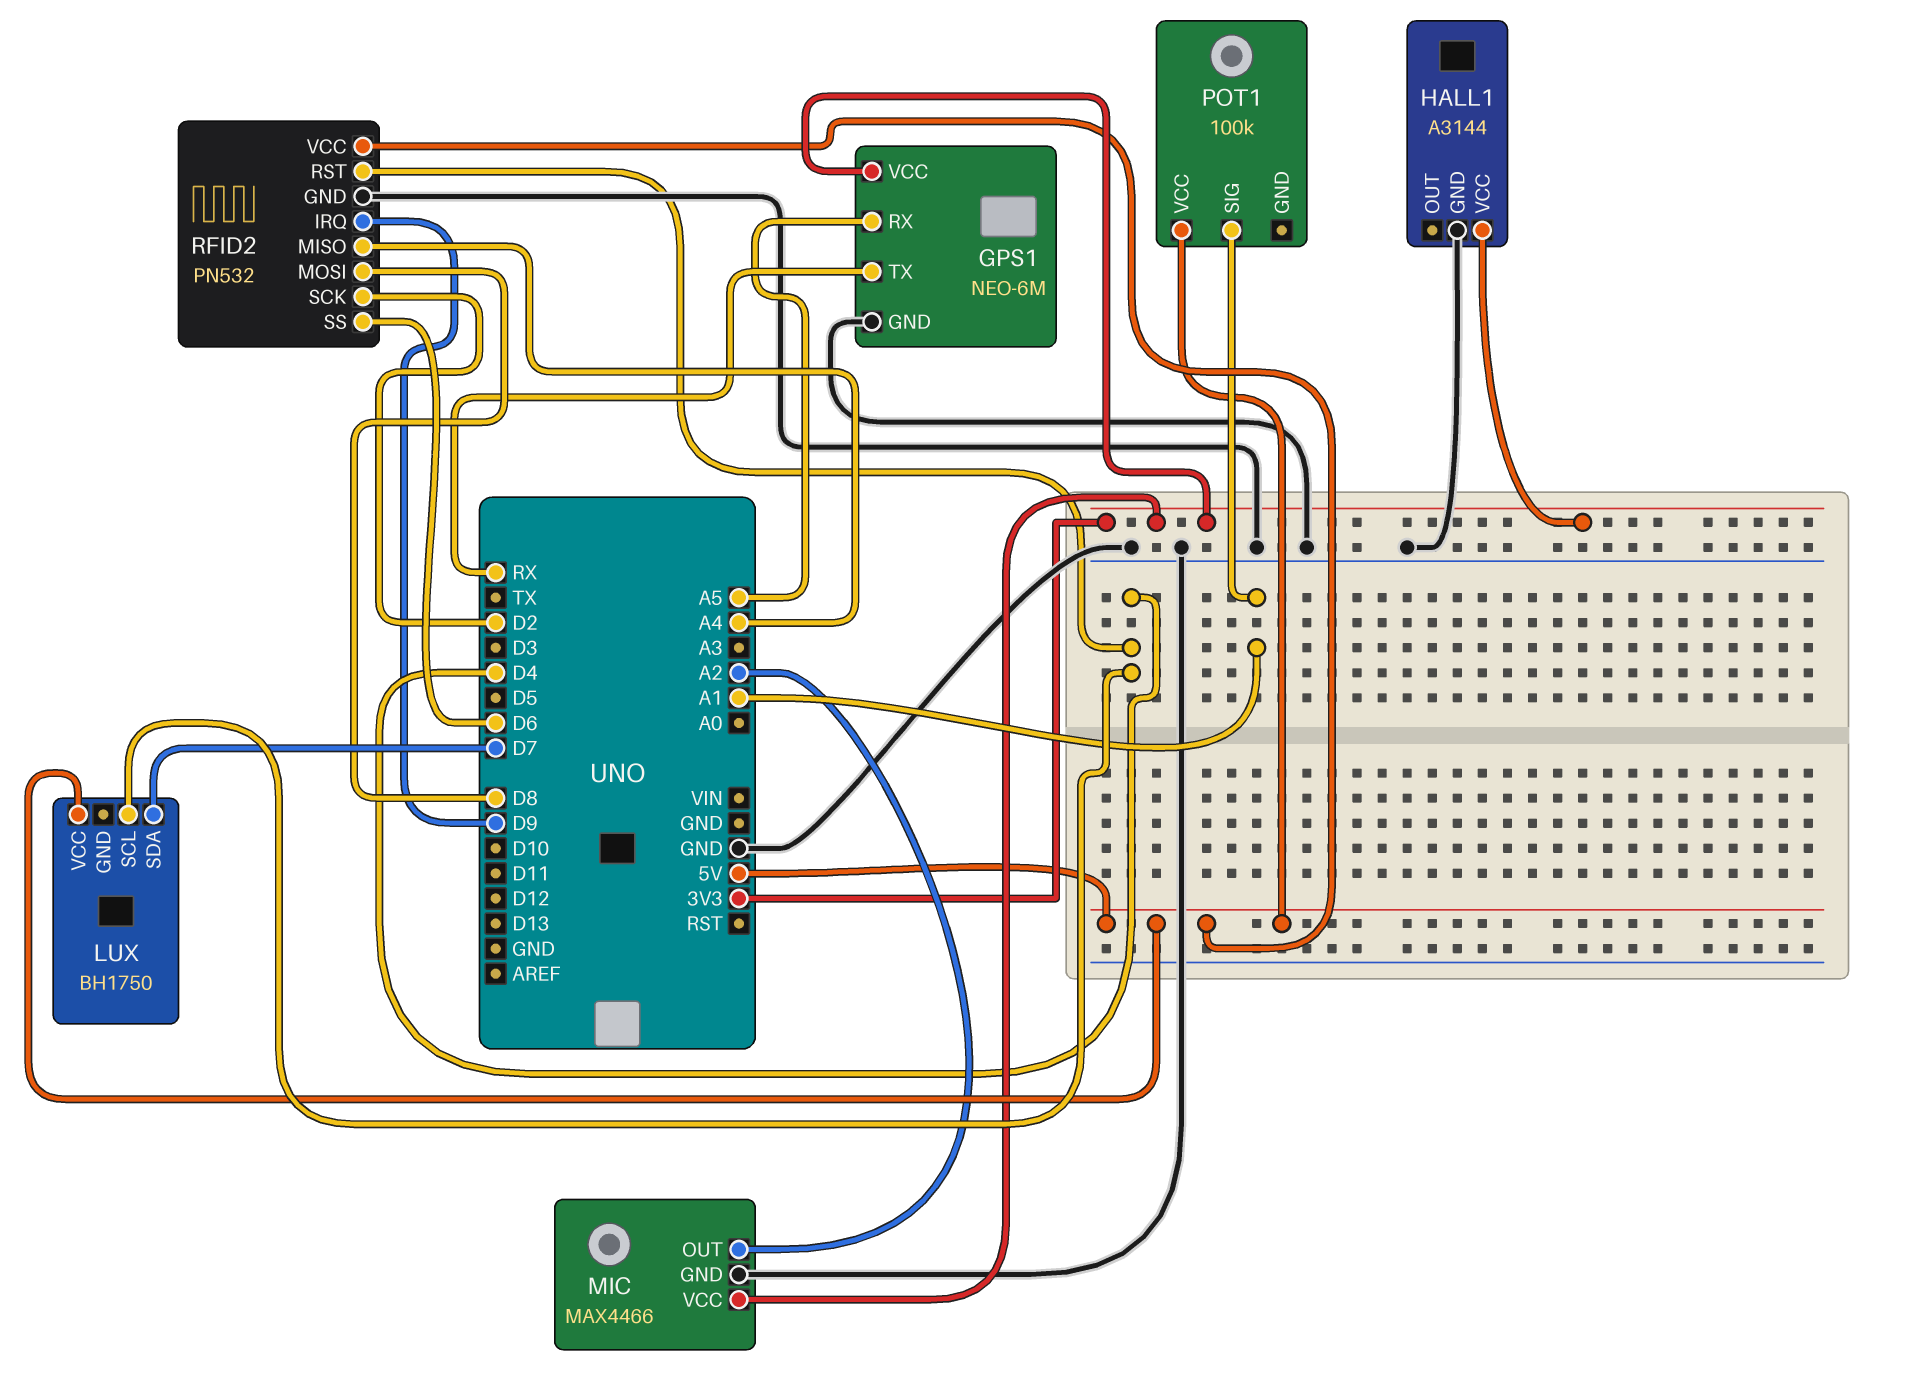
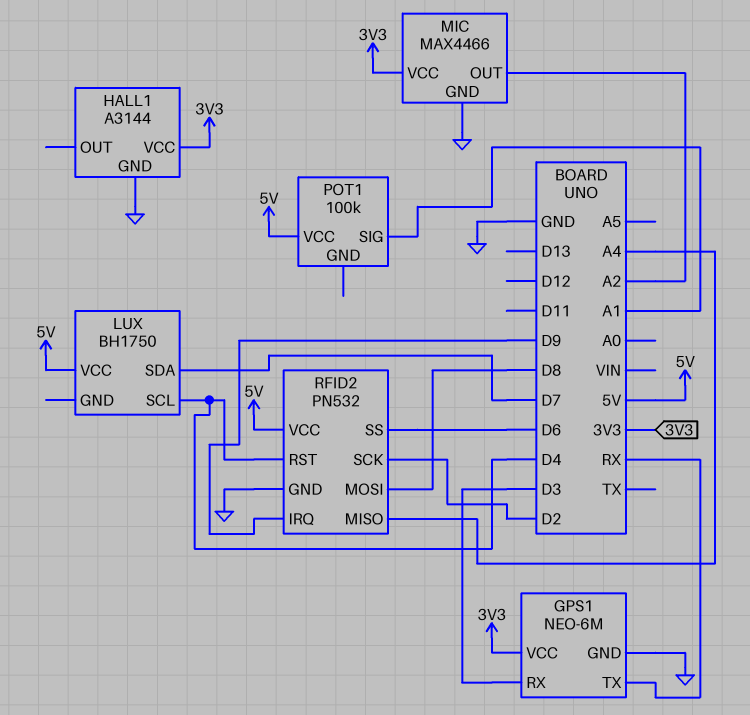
GPS1 pin RX: A5 -> D3

